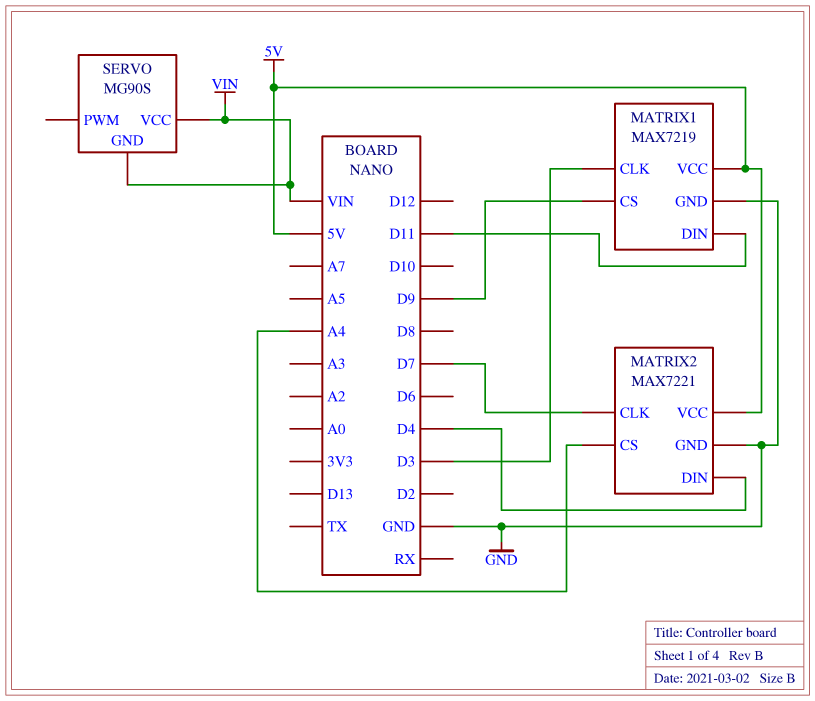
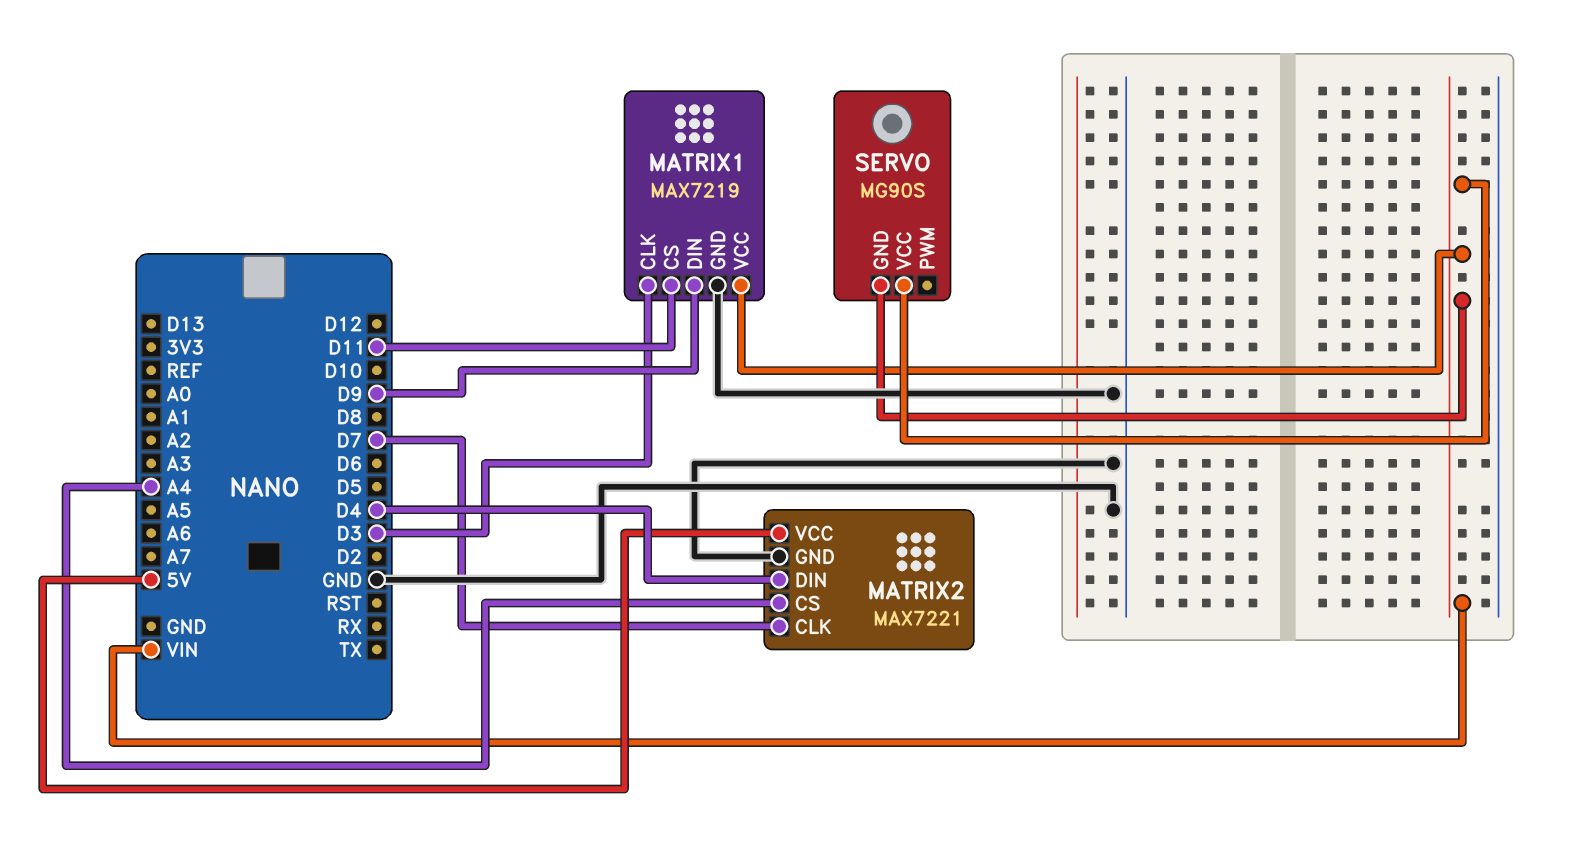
MATRIX1 pin CS: D9 -> D11
MATRIX1 pin DIN: D11 -> D9
MATRIX1 pin VCC: 5V -> VIN

